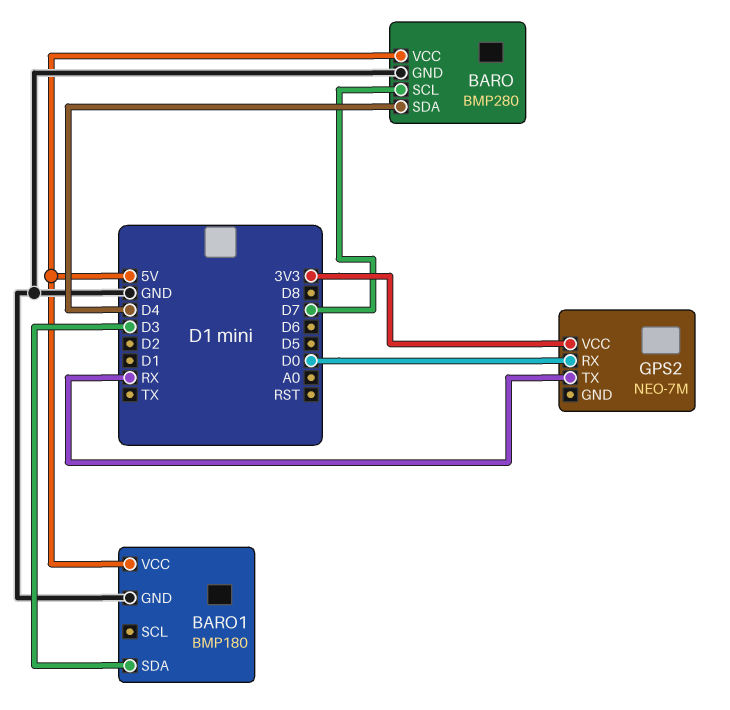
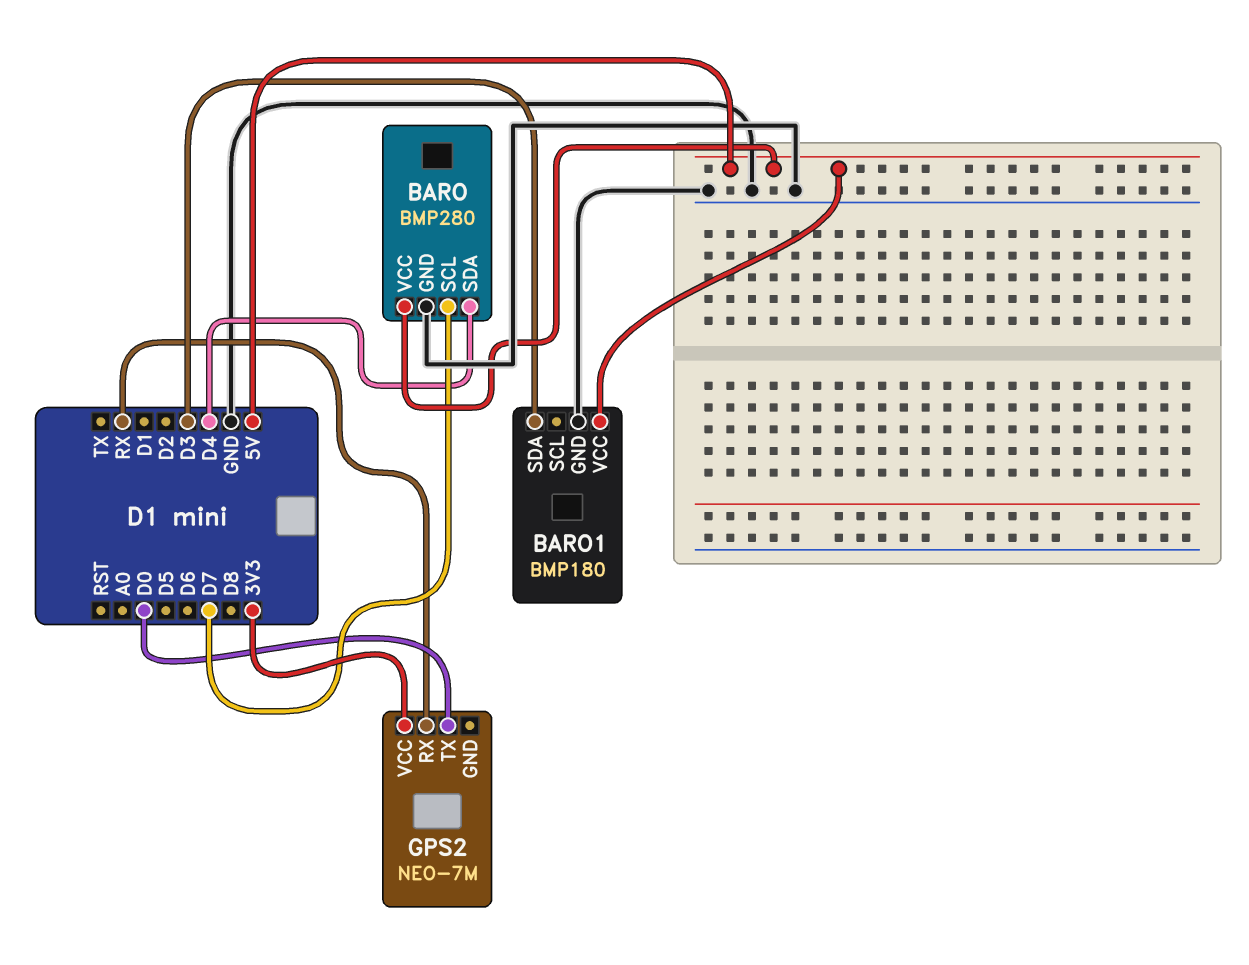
GPS2 pin RX: D0 -> RX
GPS2 pin TX: RX -> D0

